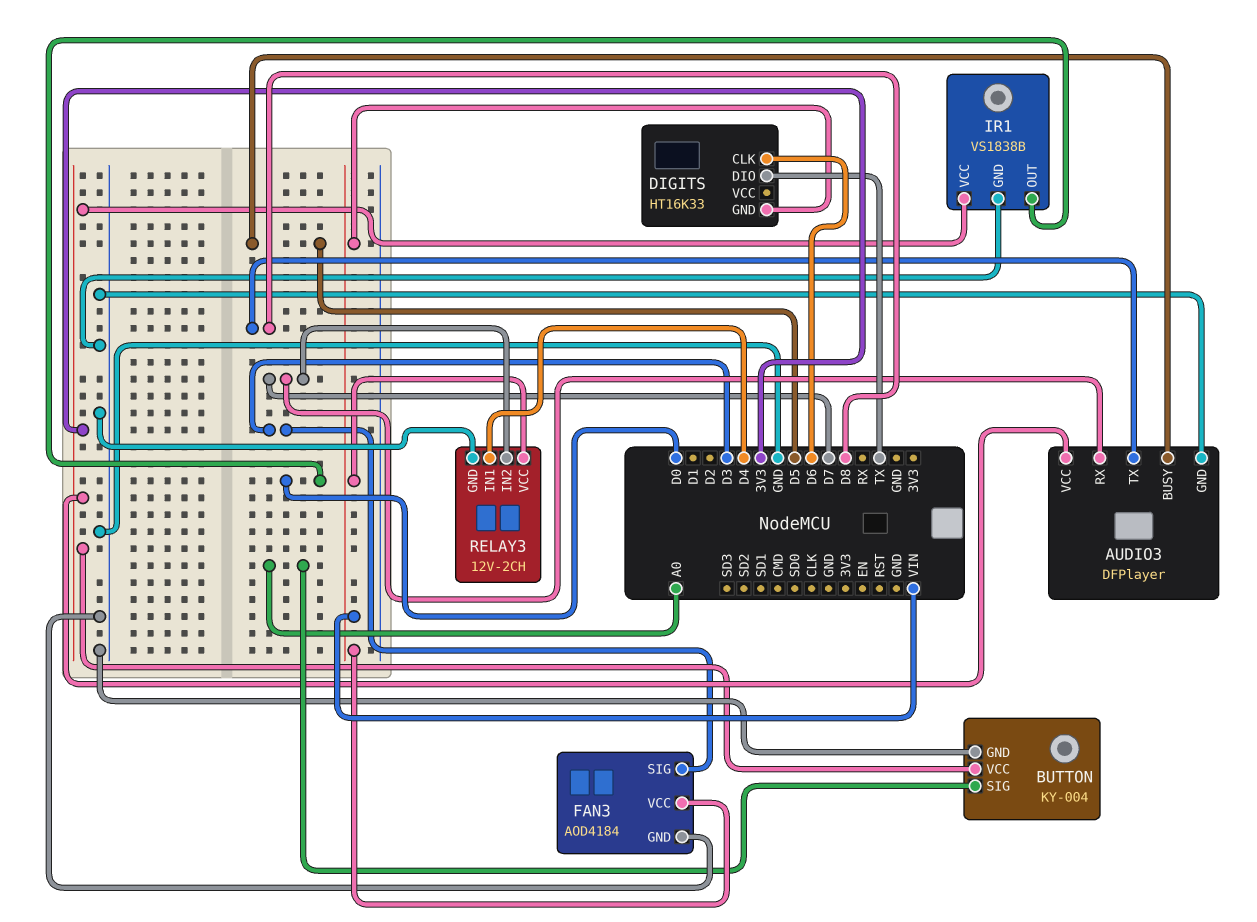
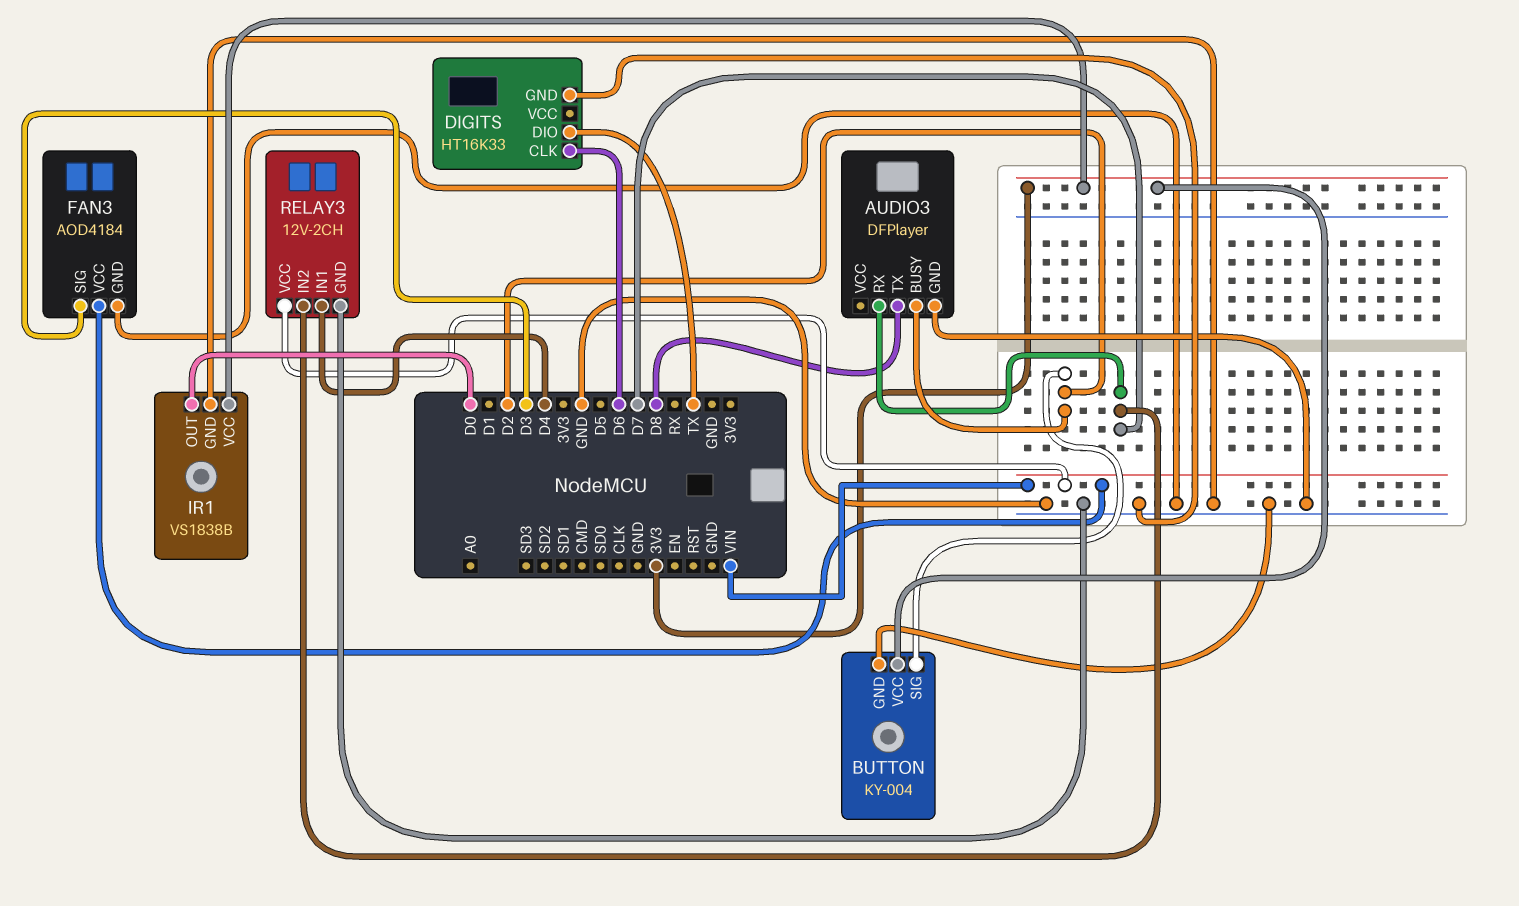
AUDIO3 pin BUSY: D5 -> D2
AUDIO3 pin VCC: 3V3 -> none
BUTTON pin SIG: A0 -> D2
DIGITS pin GND: VIN -> GND

